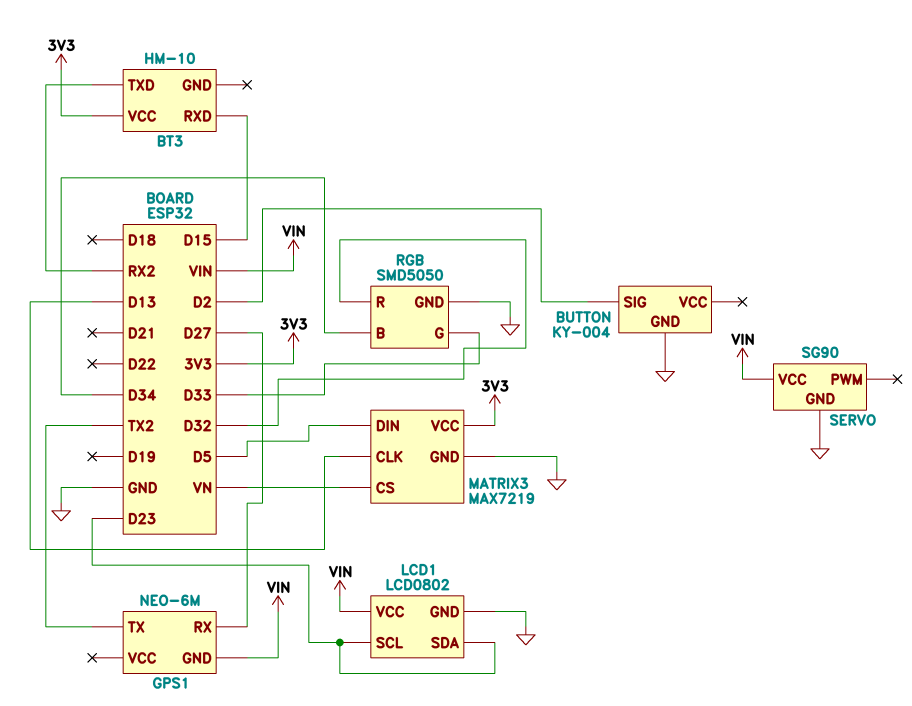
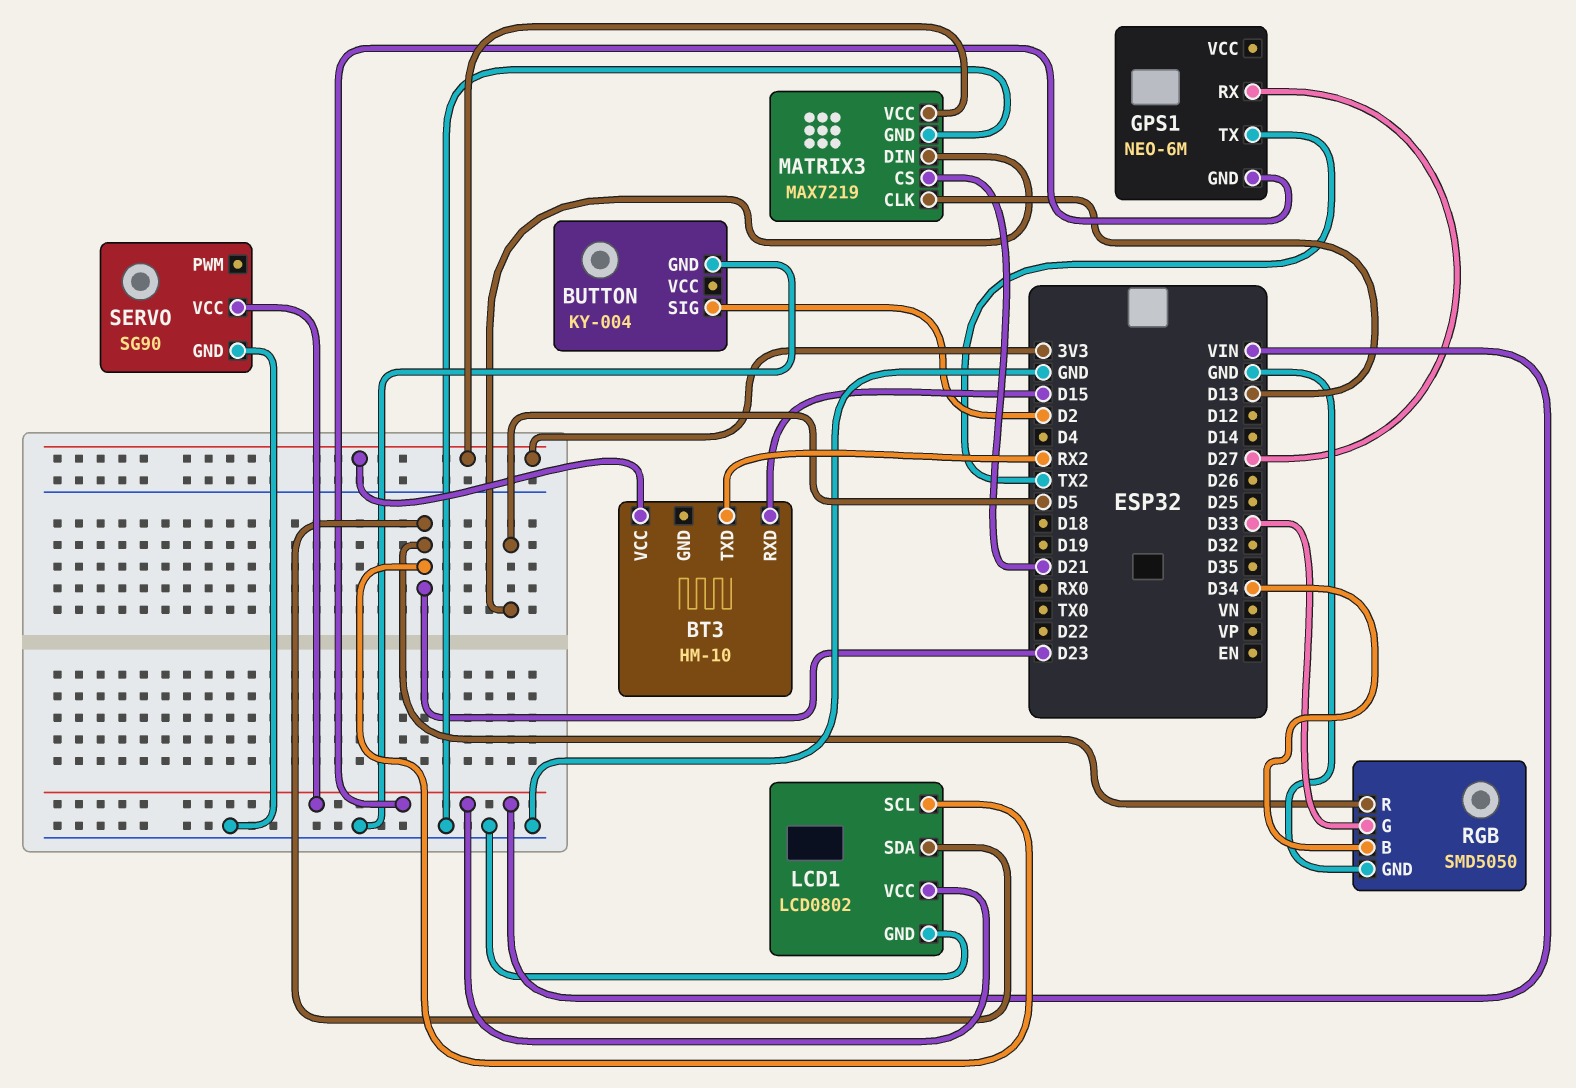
MATRIX3 pin CS: VN -> D21
RGB pin R: D32 -> D23

